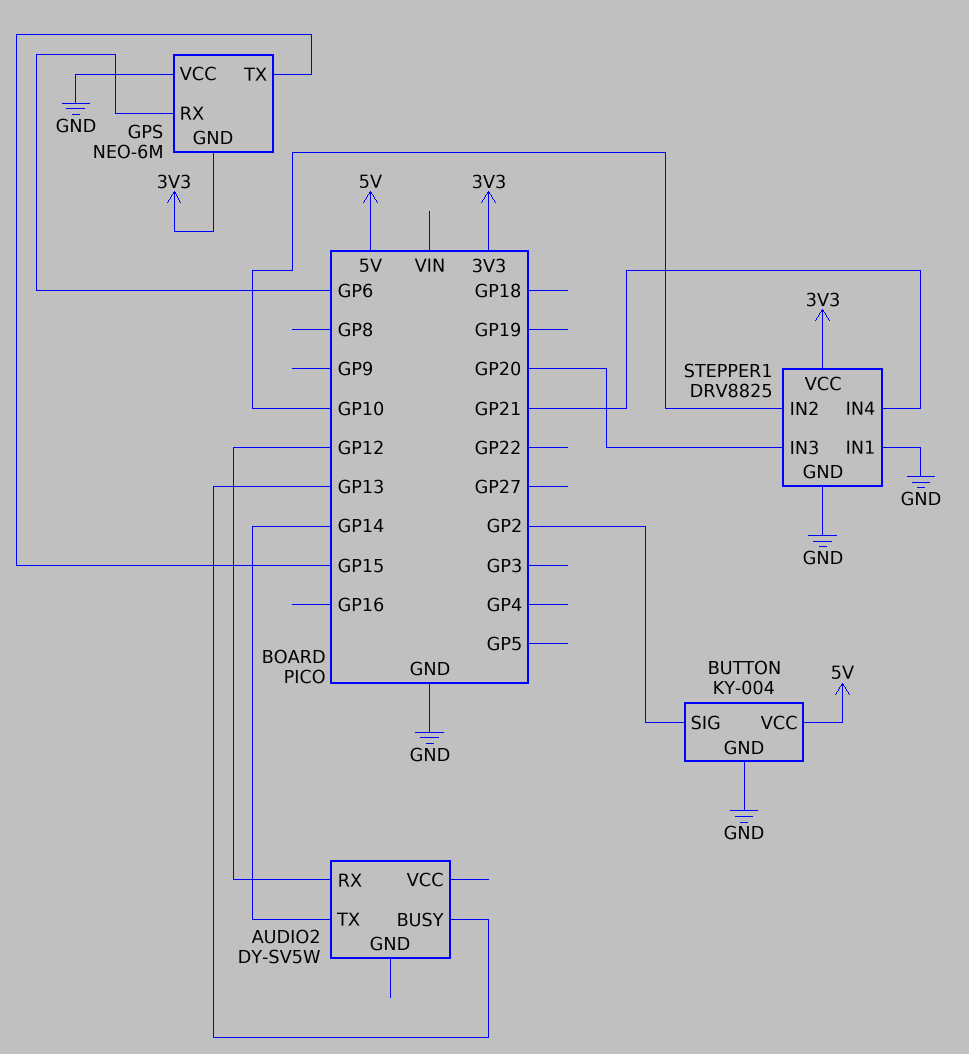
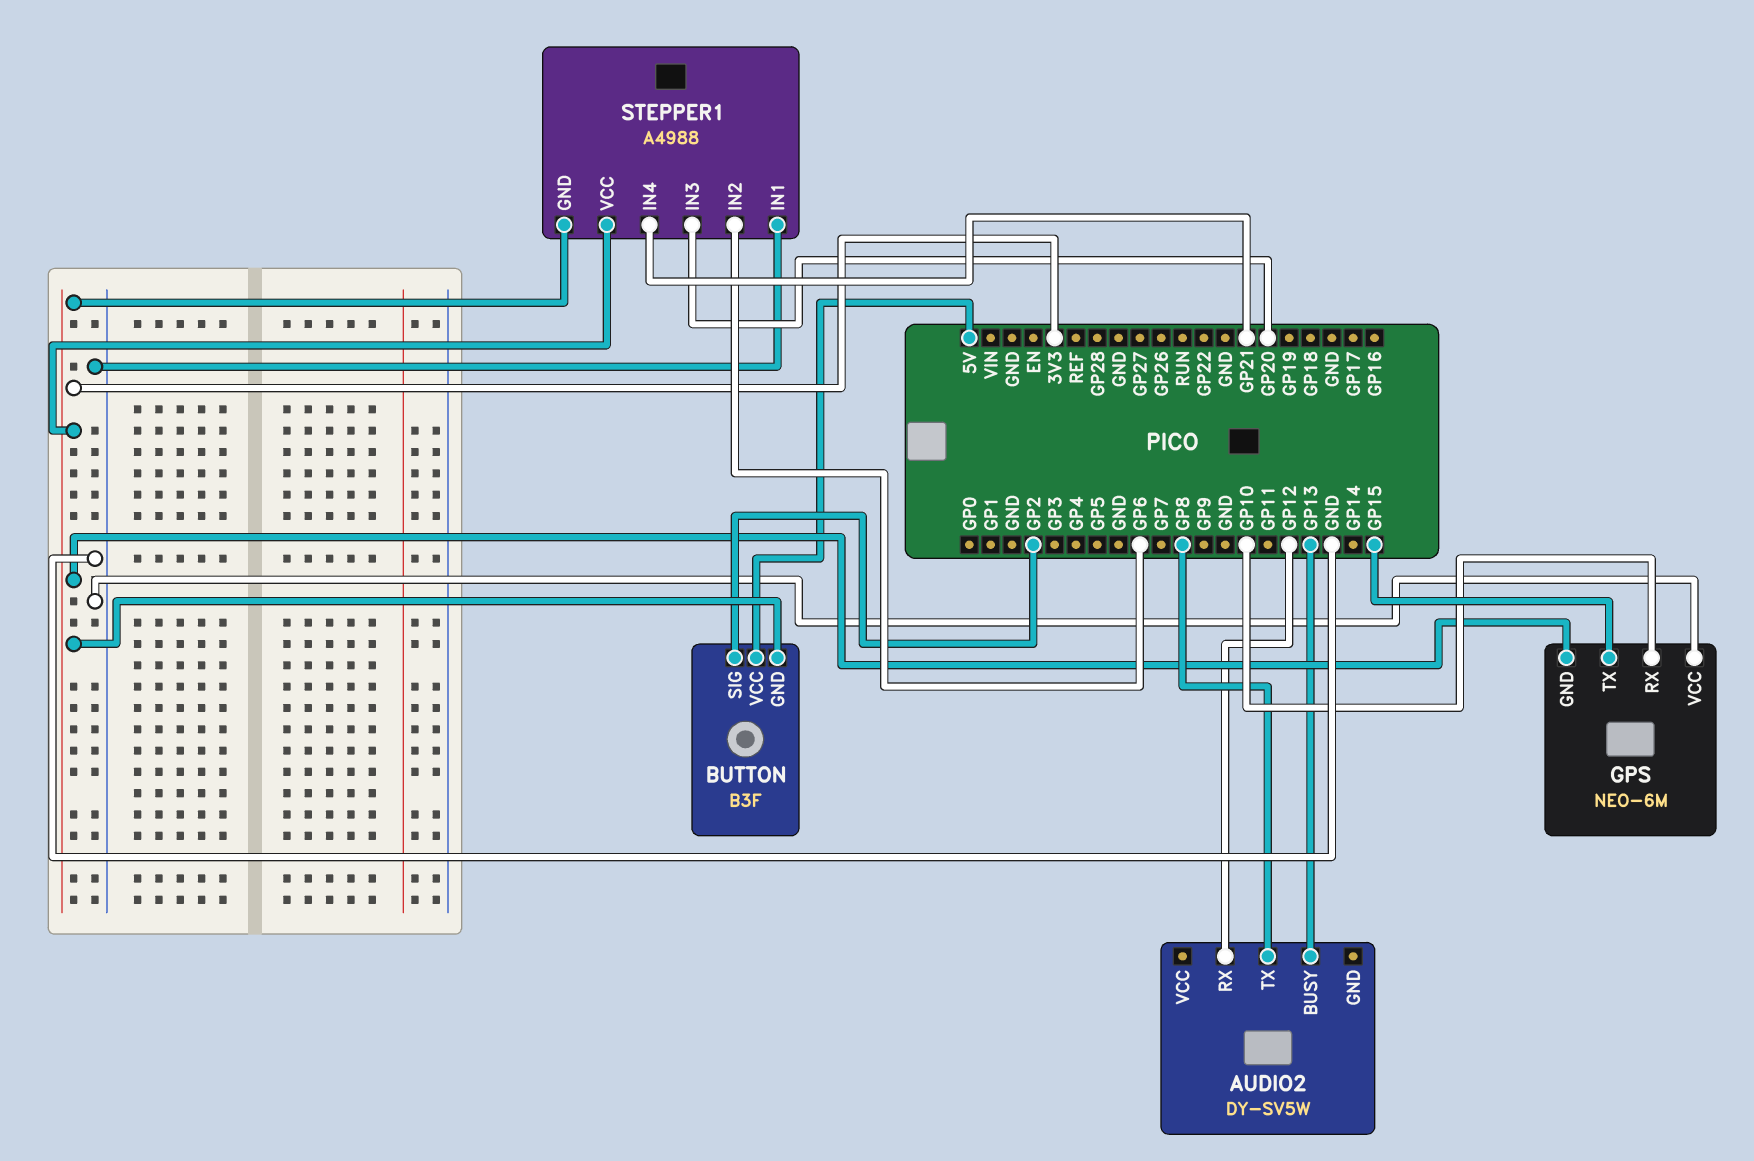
AUDIO2 pin TX: GP14 -> GP8
BUTTON: KY-004 -> B3F
BUTTON pin GND: GND -> 3V3
GPS pin RX: GP6 -> GP10
STEPPER1: DRV8825 -> A4988
STEPPER1 pin GND: GND -> 3V3
STEPPER1 pin IN2: GP10 -> GP6

